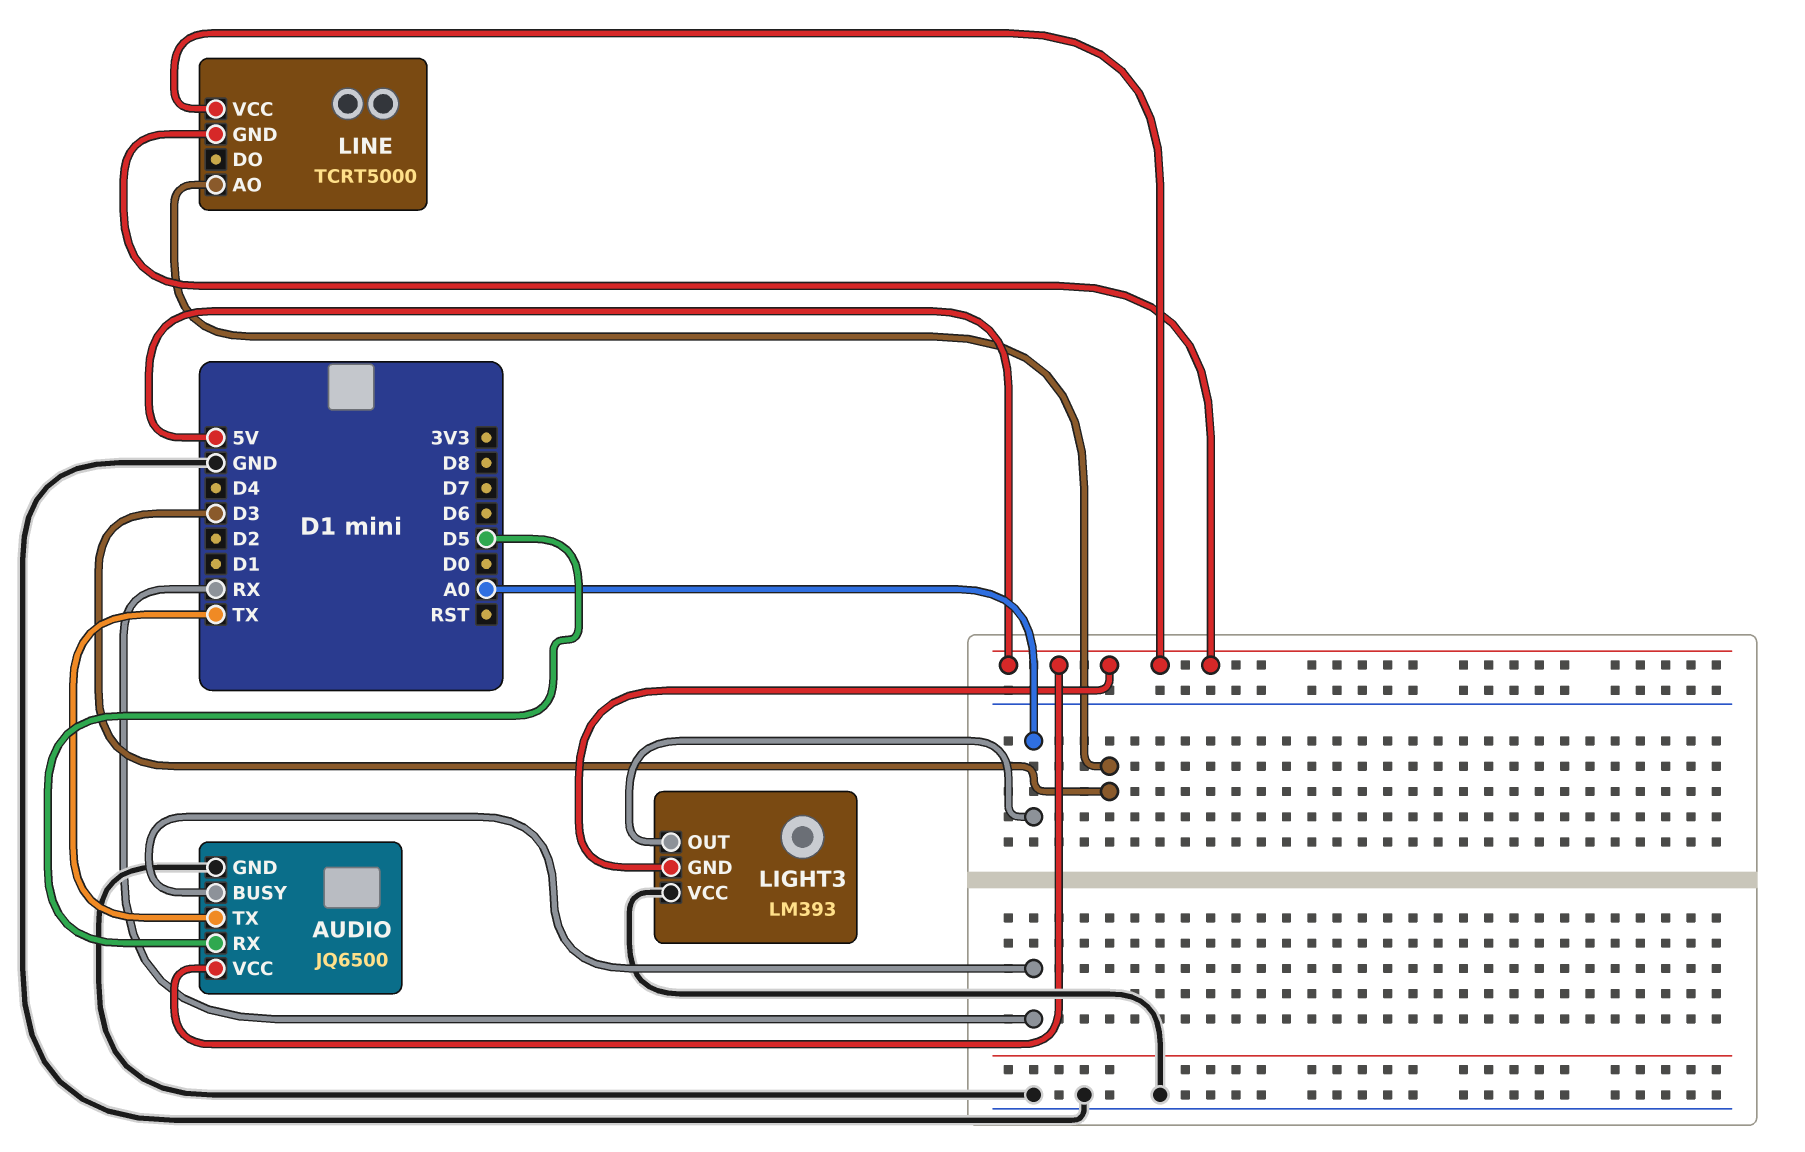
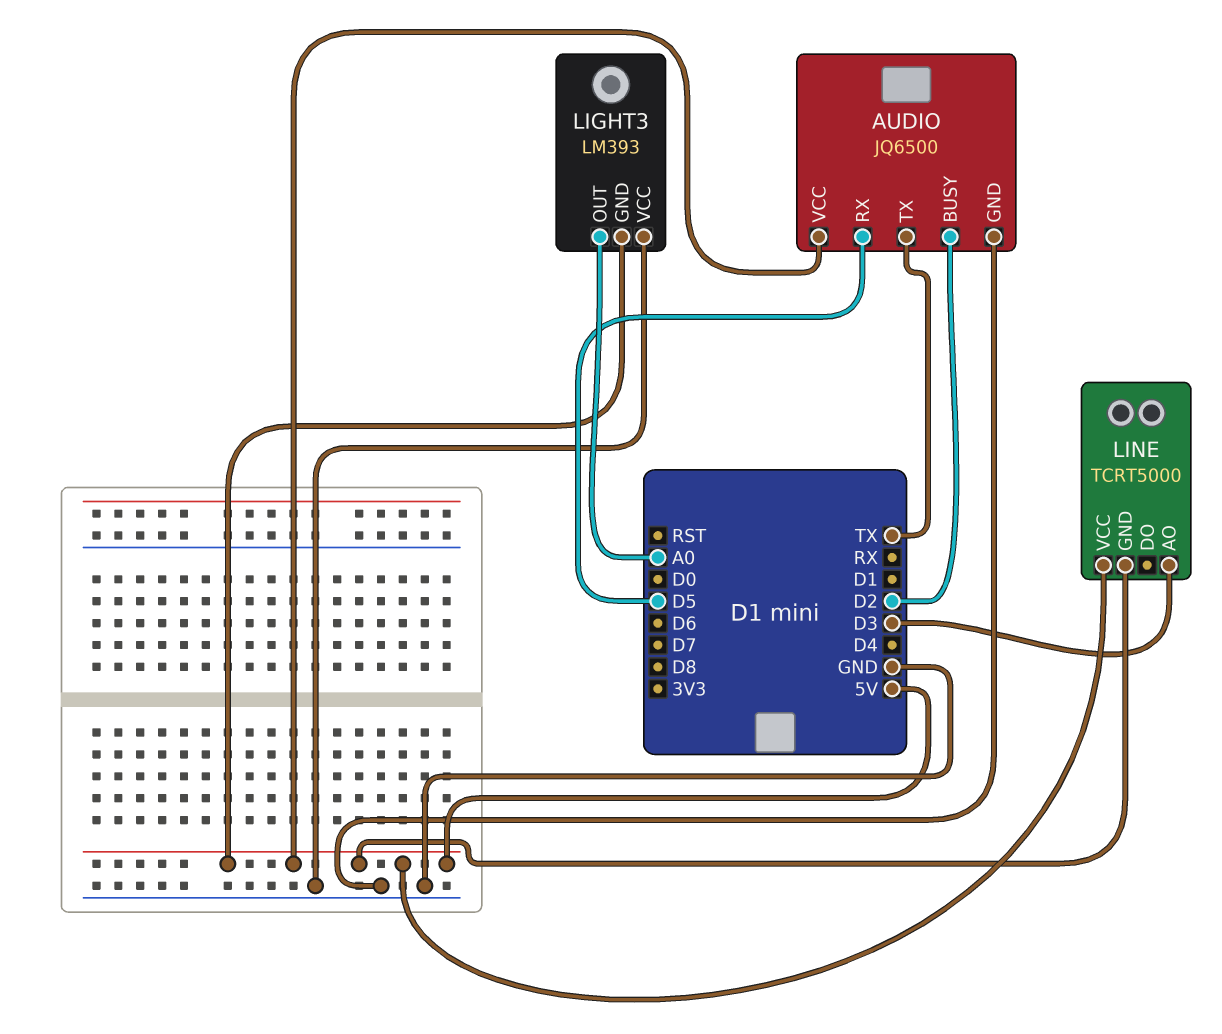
AUDIO pin BUSY: RX -> D2

